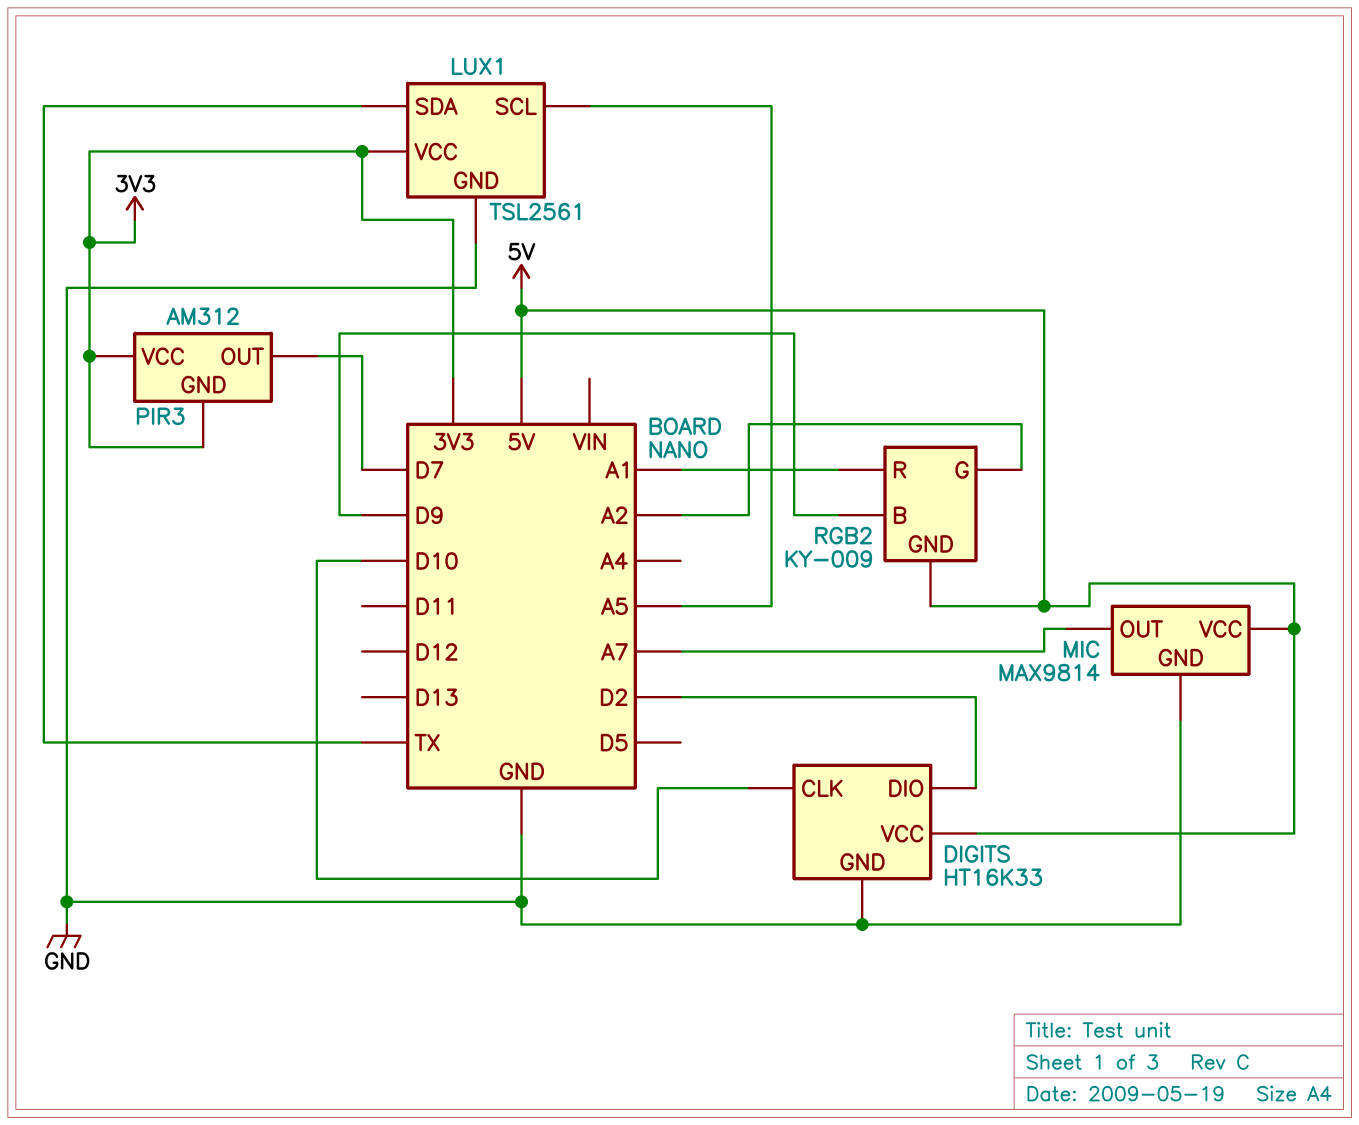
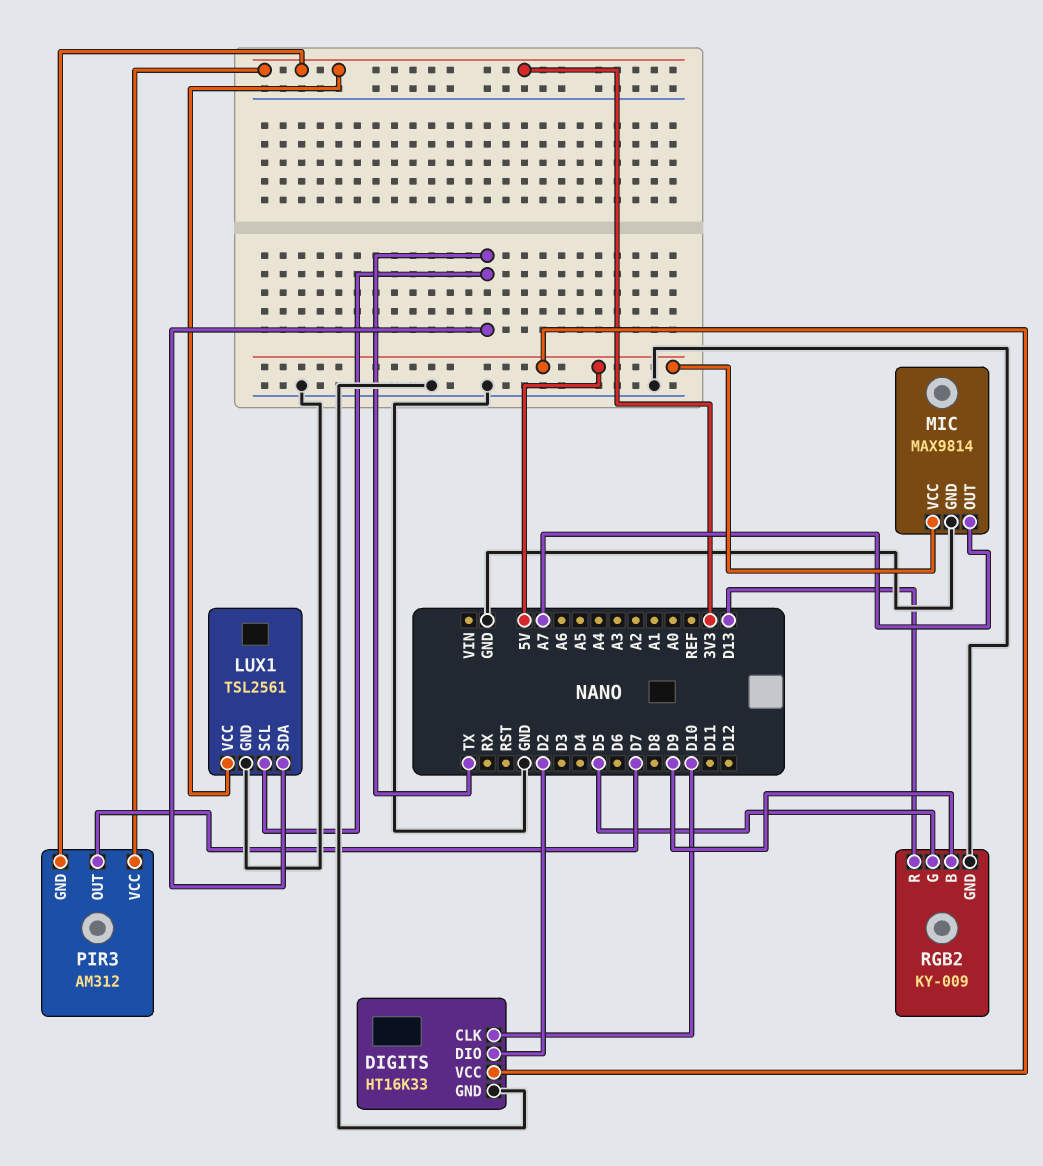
LUX1 pin SCL: A5 -> TX
RGB2 pin G: A2 -> D5
RGB2 pin GND: 5V -> GND
RGB2 pin R: A1 -> D13

